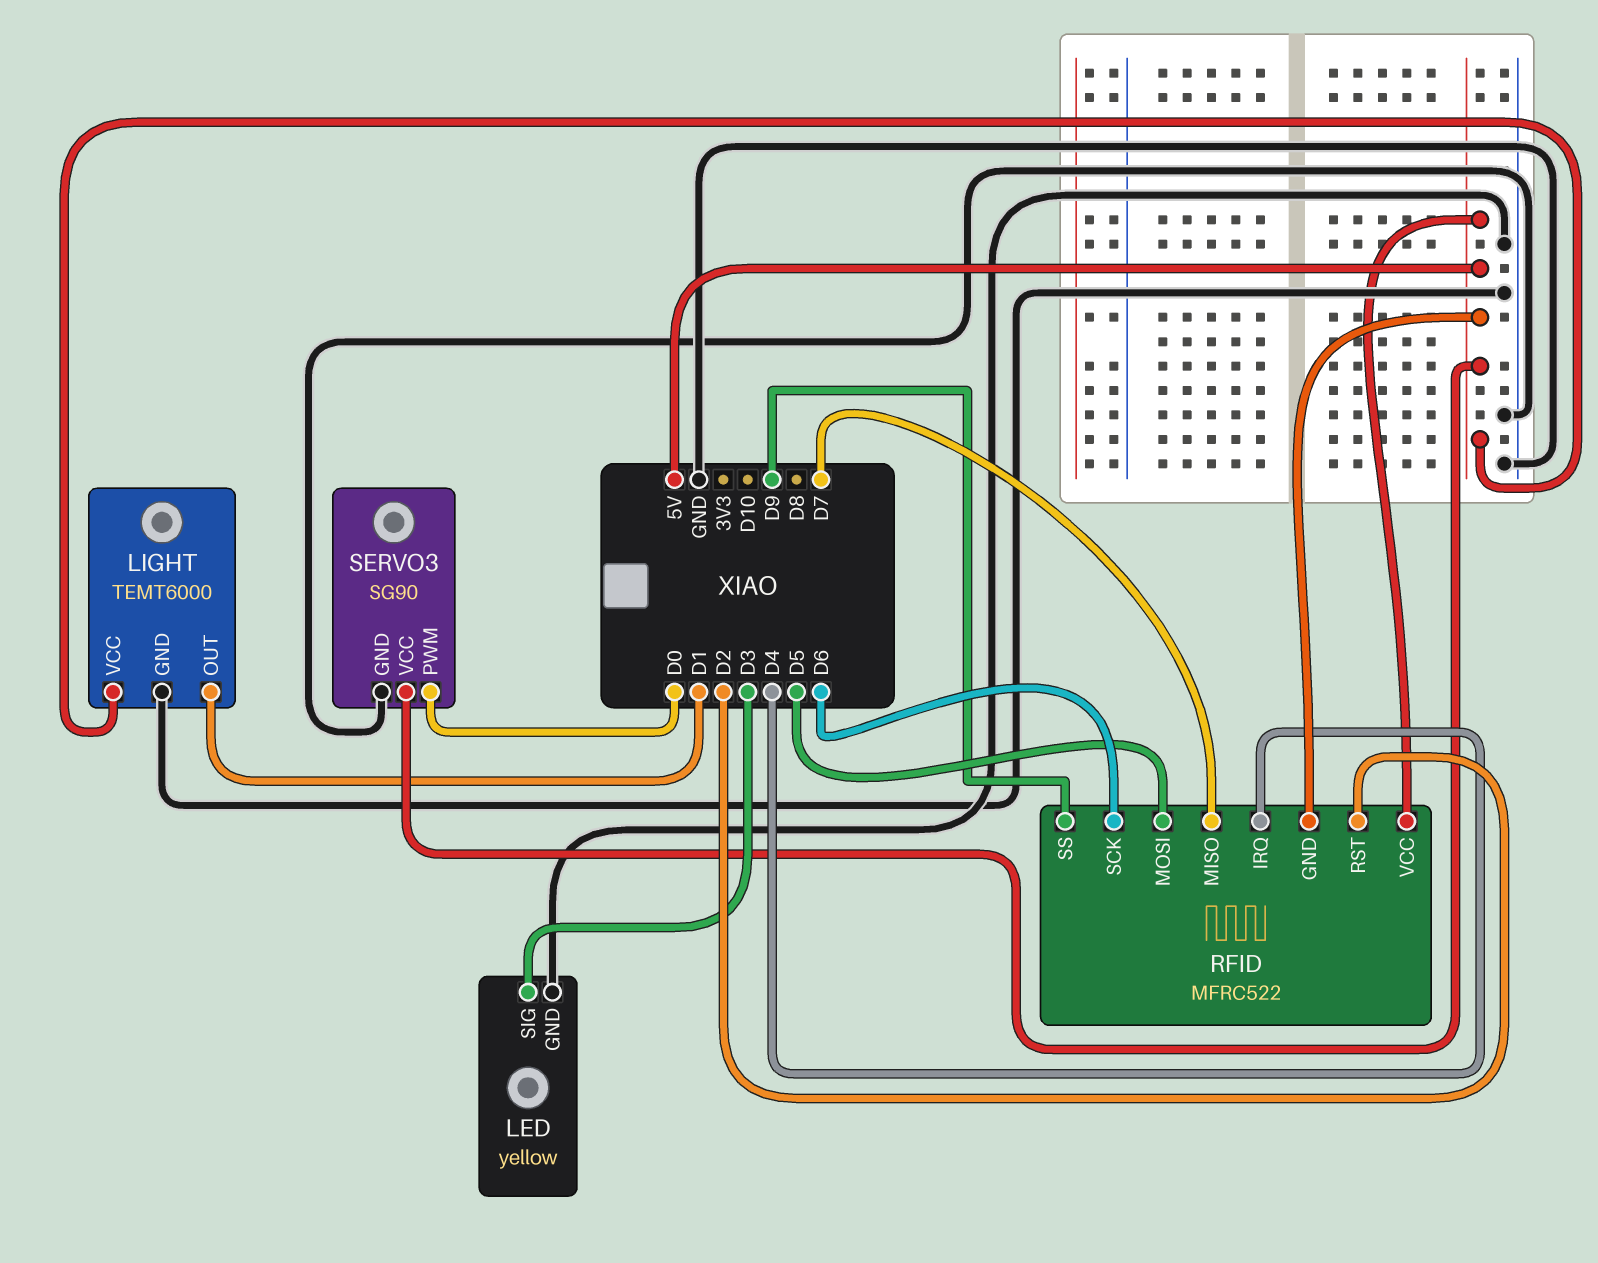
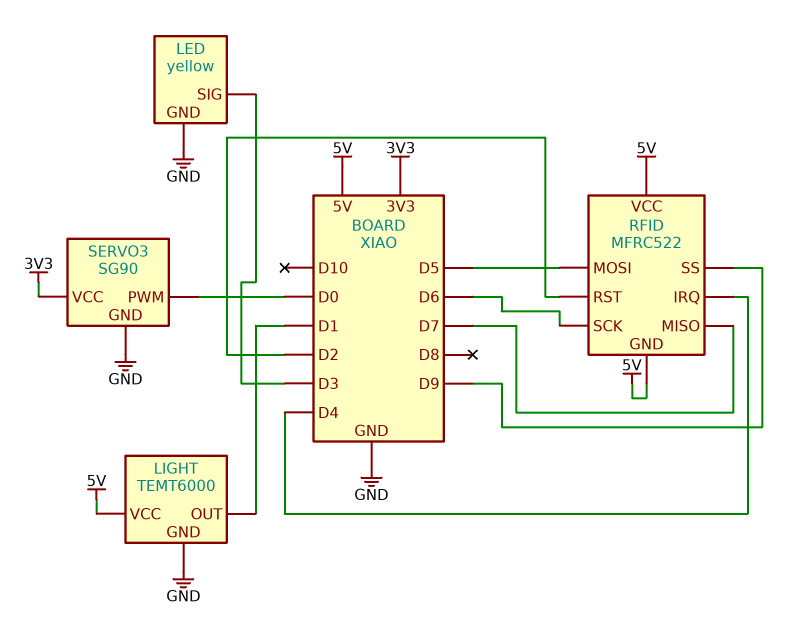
SERVO3 pin VCC: 5V -> 3V3

